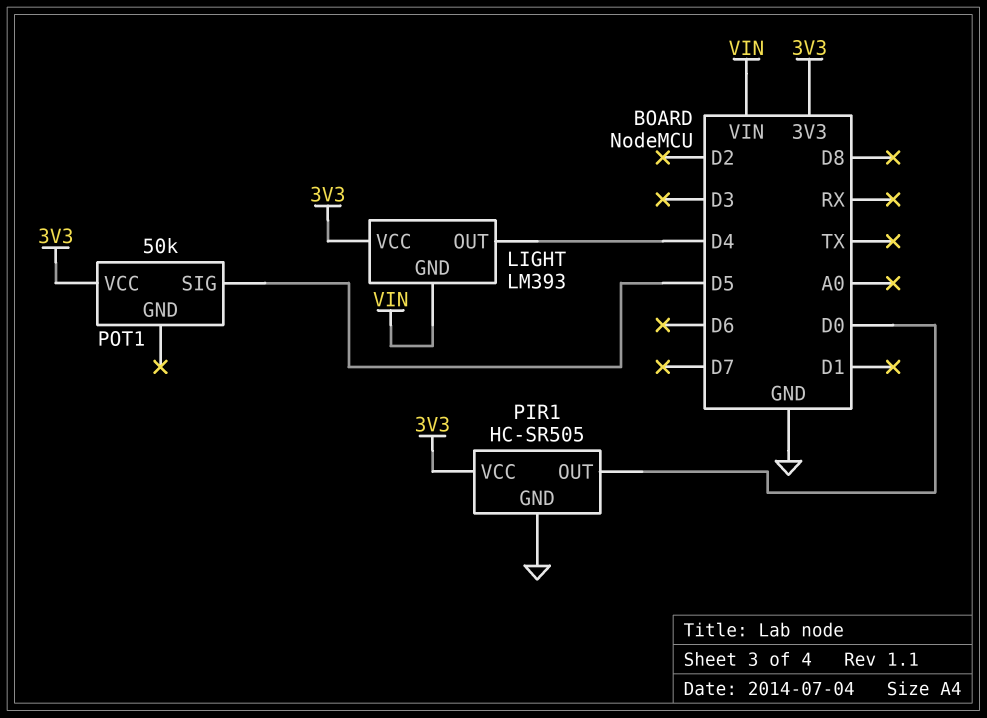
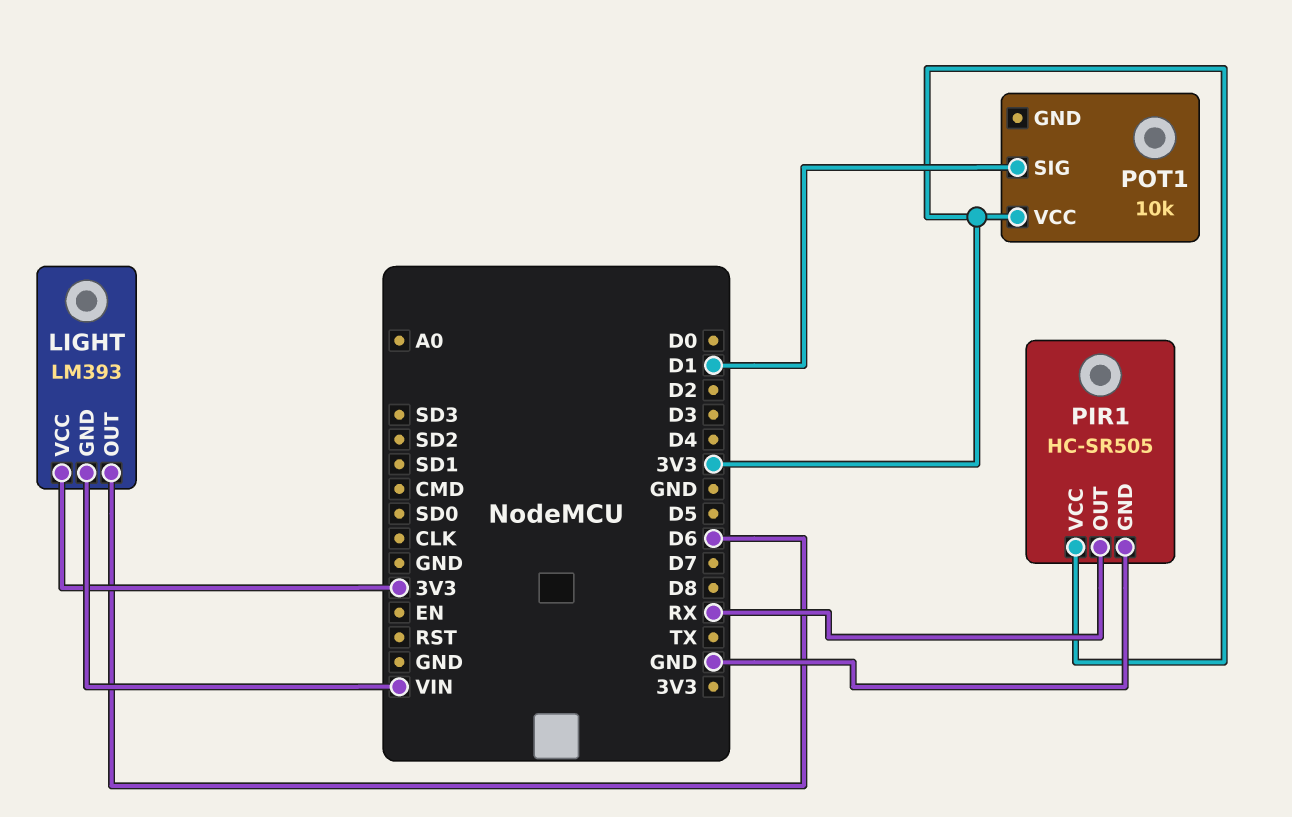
LIGHT pin OUT: D4 -> D6
PIR1 pin OUT: D0 -> RX
POT1: 50k -> 10k
POT1 pin SIG: D5 -> D1

